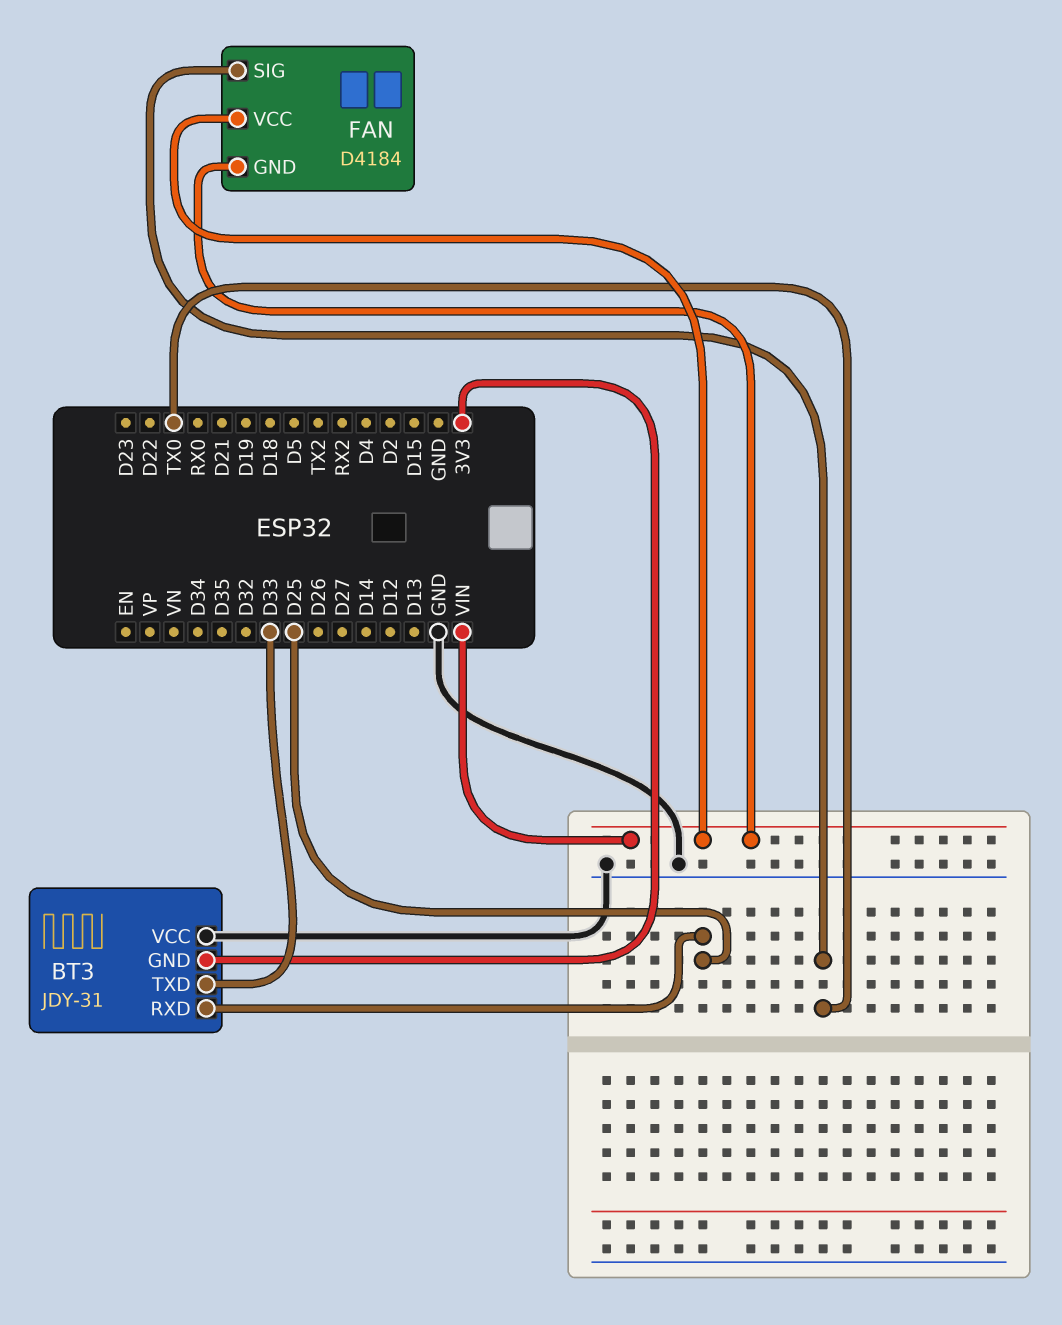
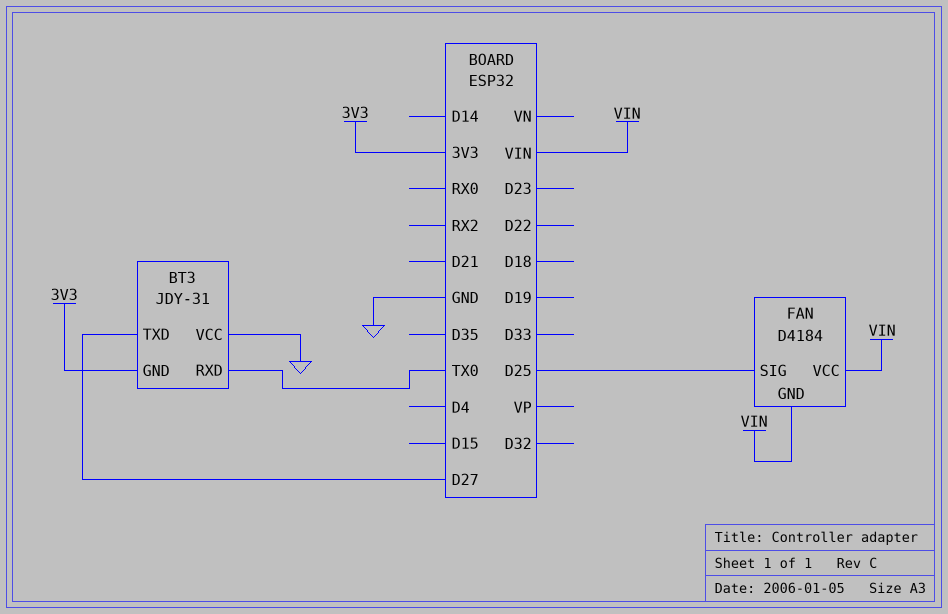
BT3 pin RXD: D25 -> TX0
BT3 pin TXD: D33 -> D27
FAN pin SIG: TX0 -> D25

